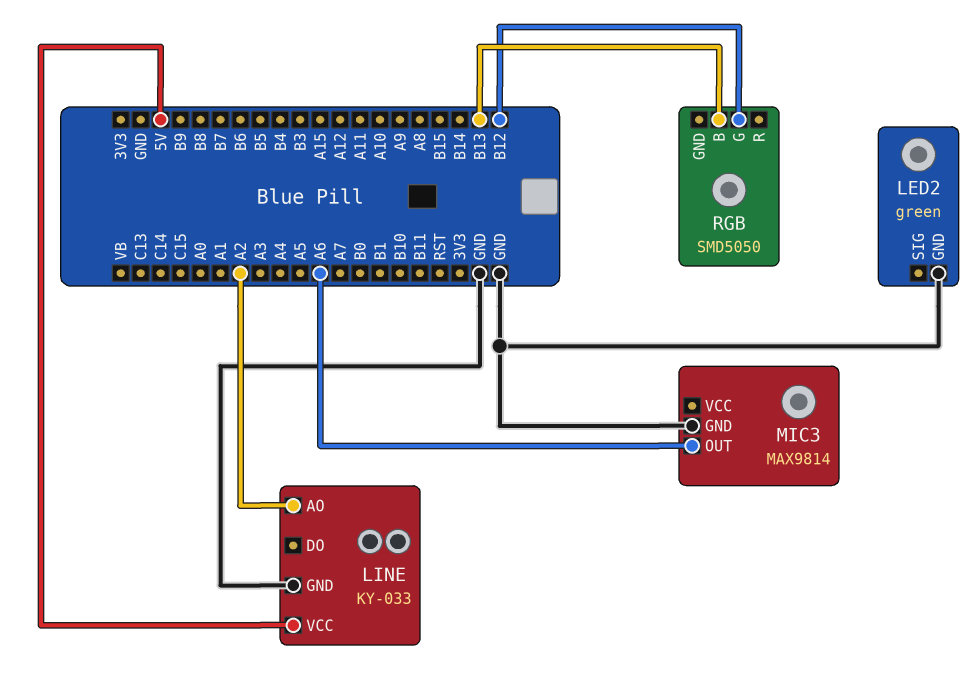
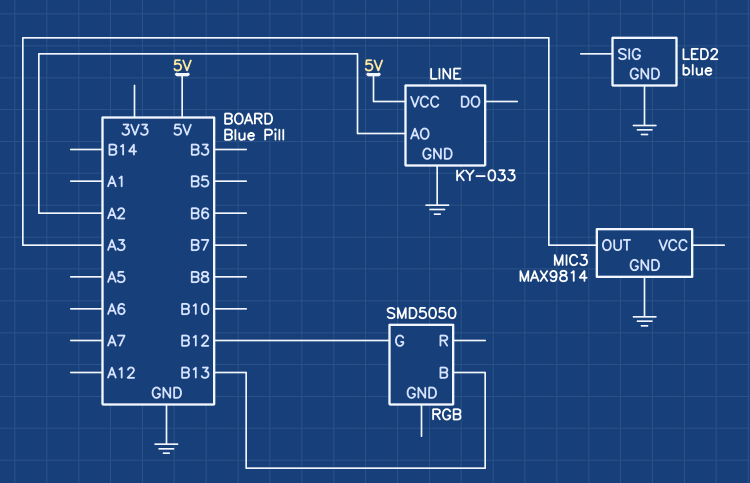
LED2: green -> blue
MIC3 pin OUT: A6 -> A3

